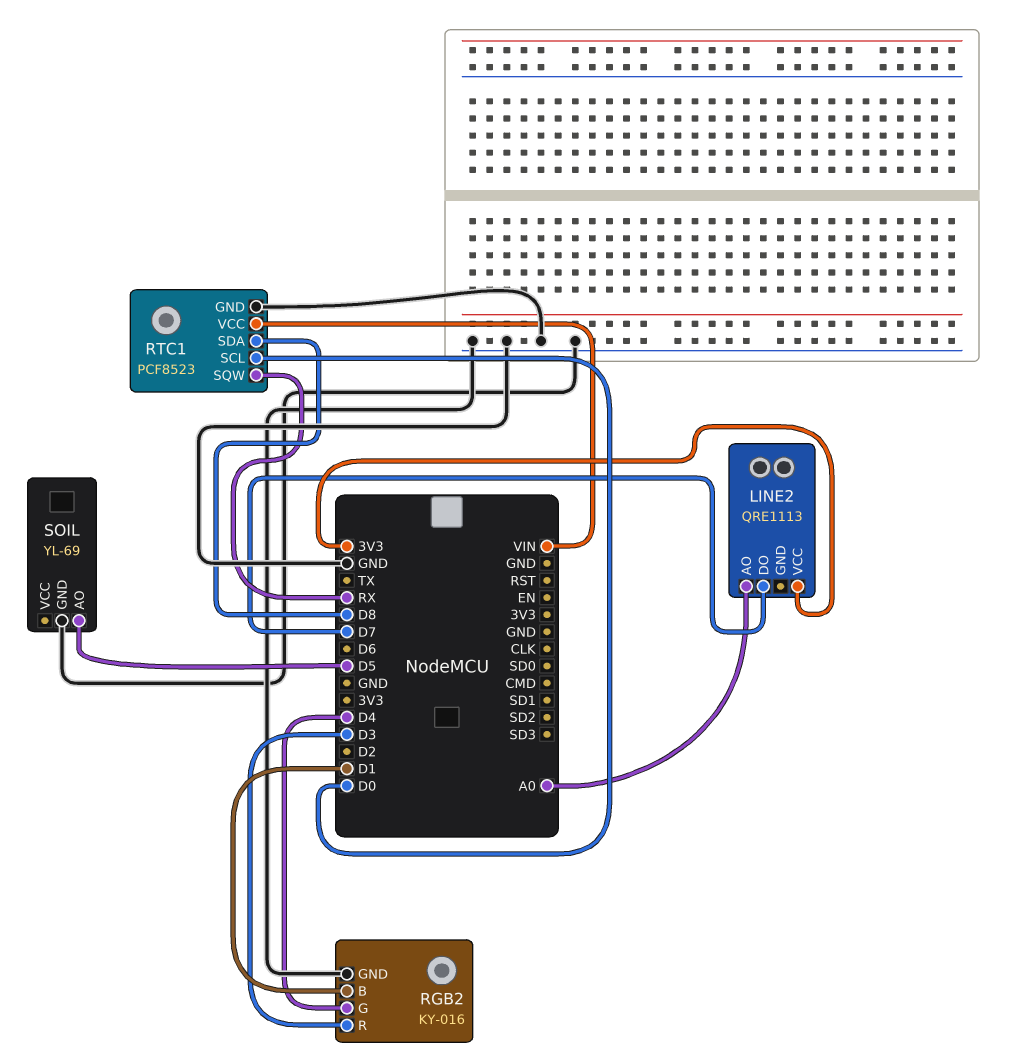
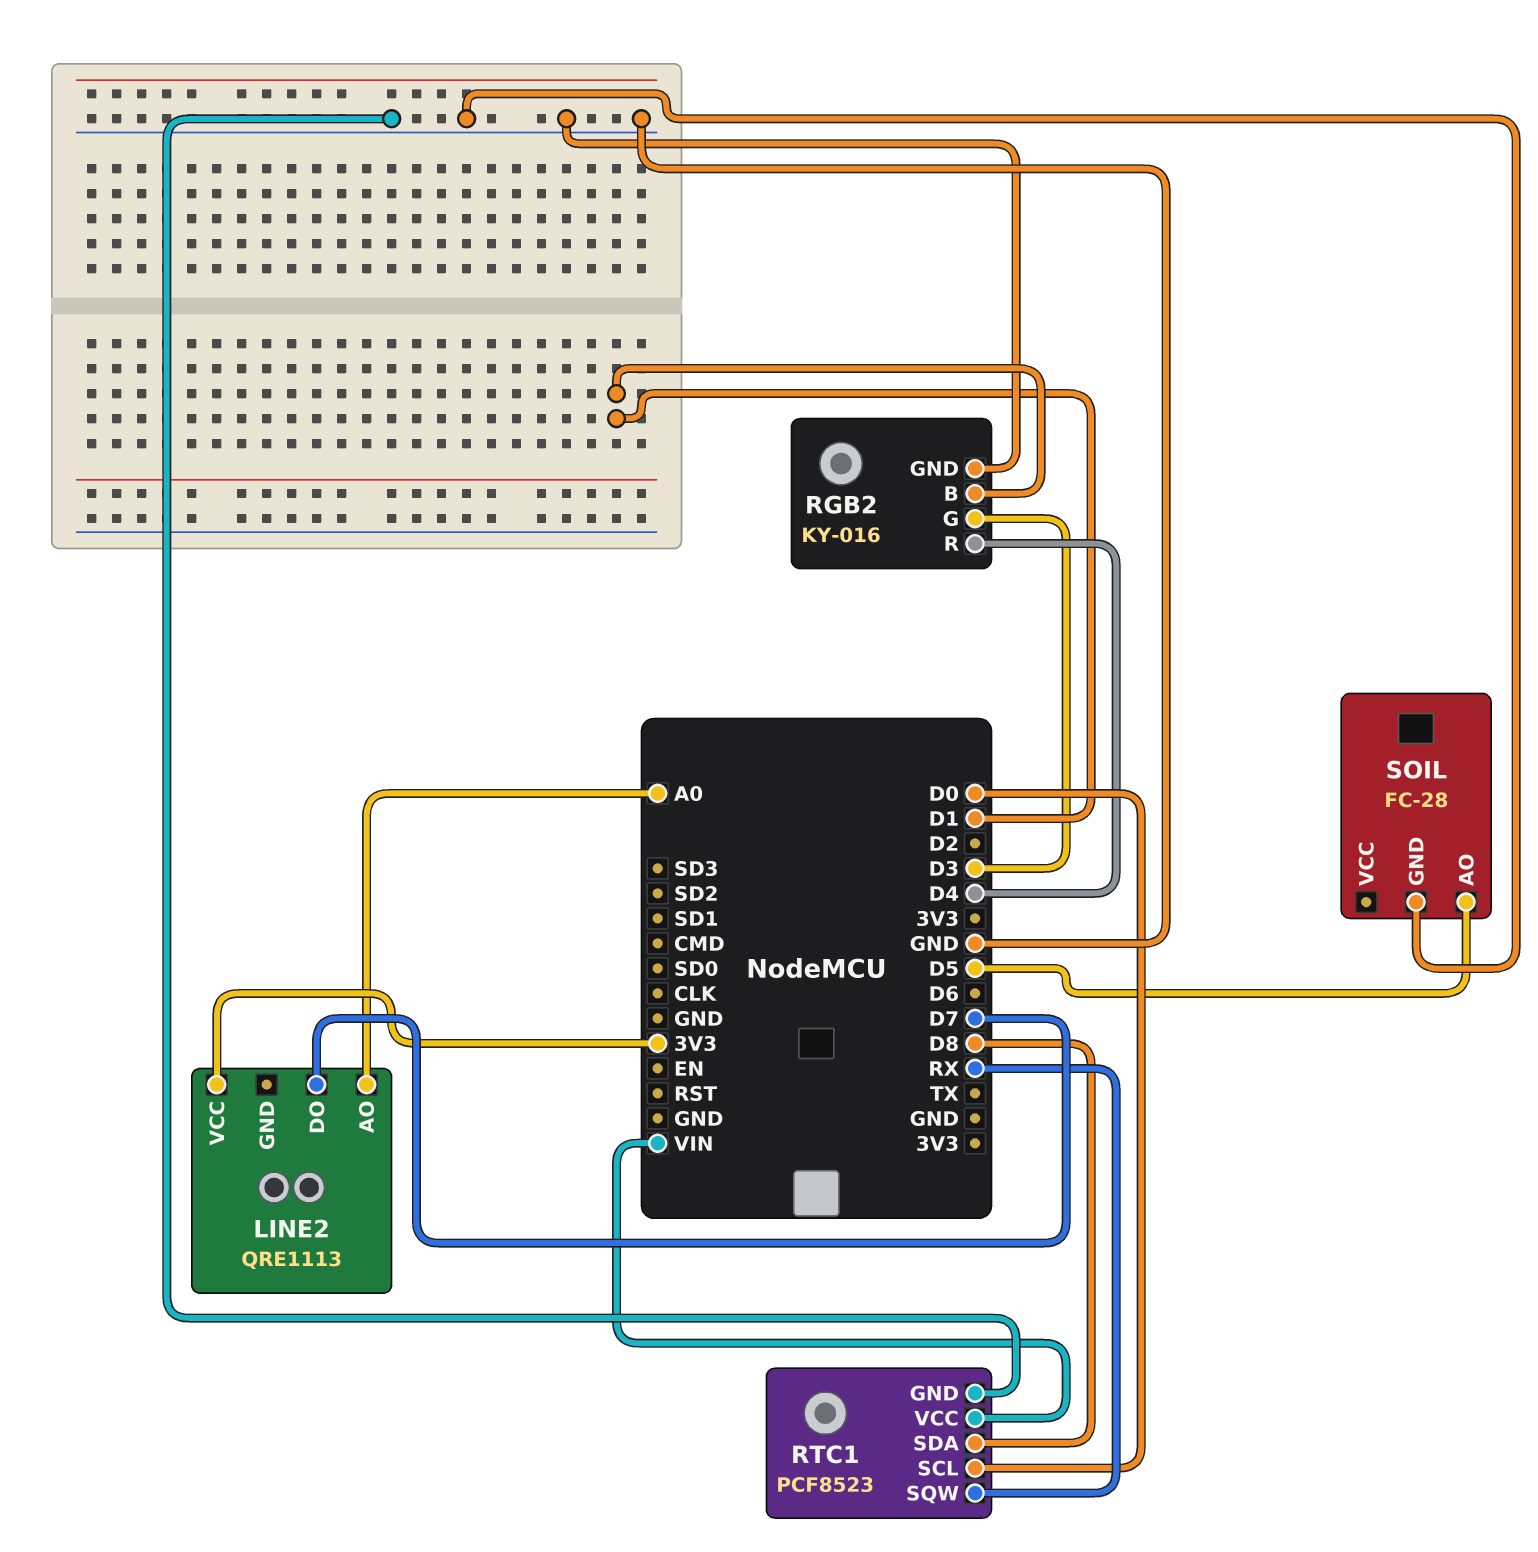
RGB2 pin G: D4 -> D3
RGB2 pin R: D3 -> D4
SOIL: YL-69 -> FC-28

